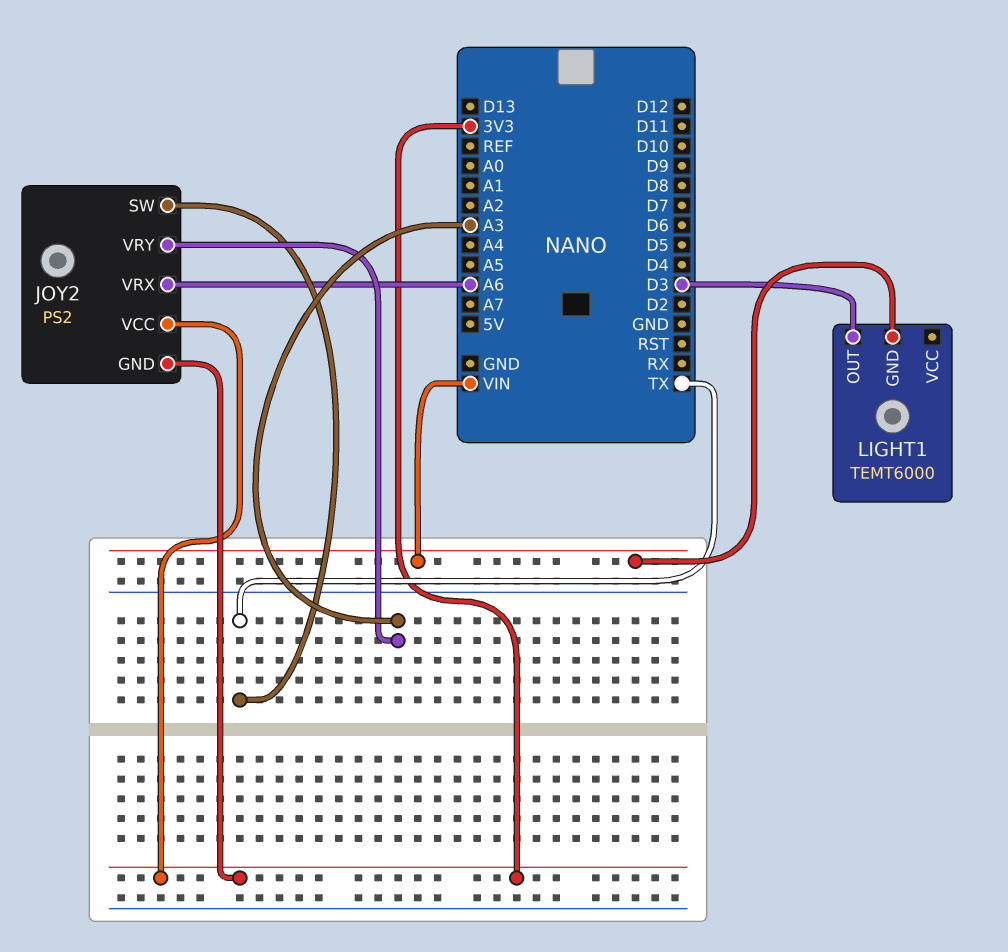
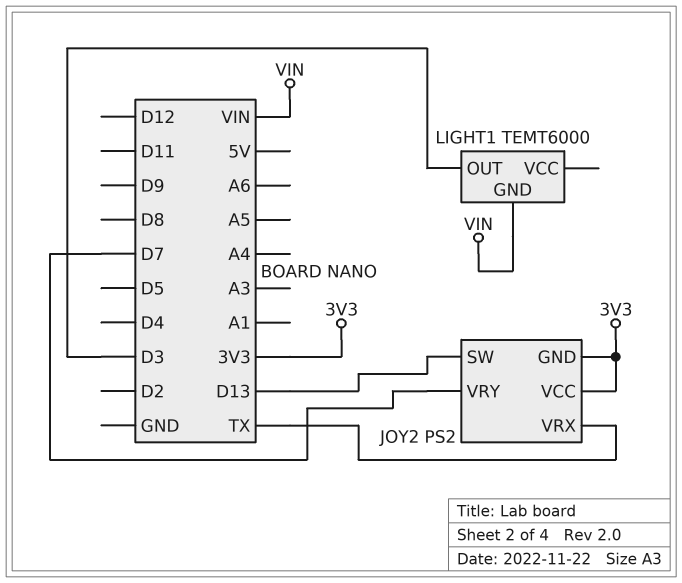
JOY2 pin SW: TX -> D13
JOY2 pin VRX: A6 -> TX
JOY2 pin VRY: A3 -> D7

